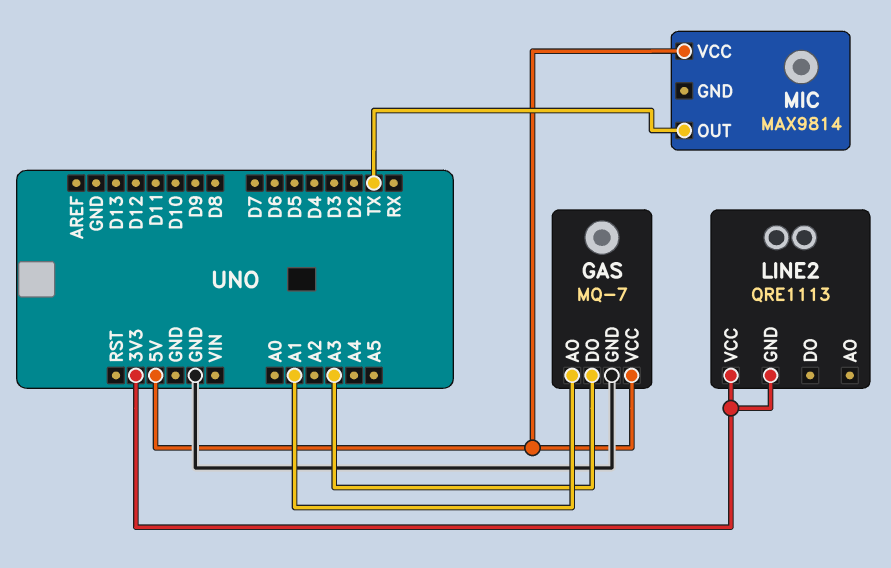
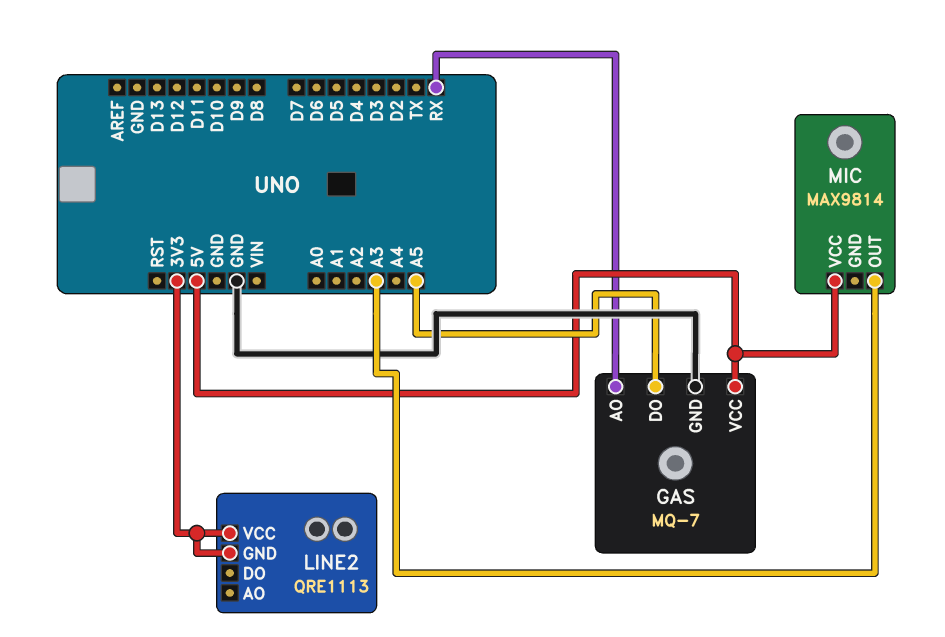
GAS pin AO: A1 -> RX
GAS pin DO: A3 -> A5
MIC pin OUT: TX -> A3

